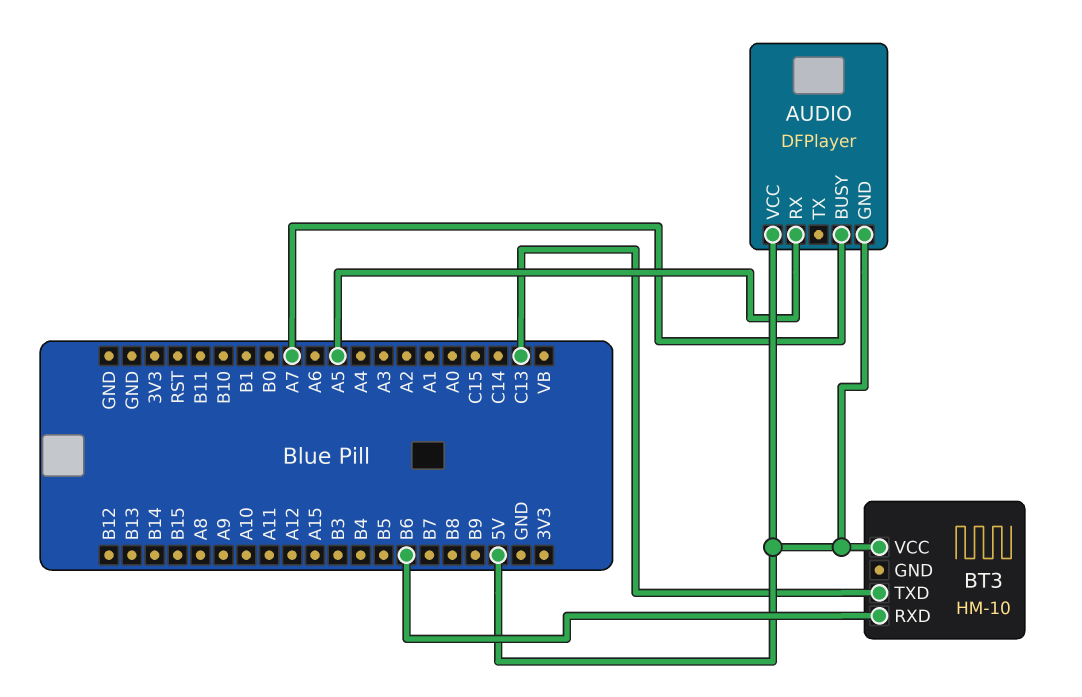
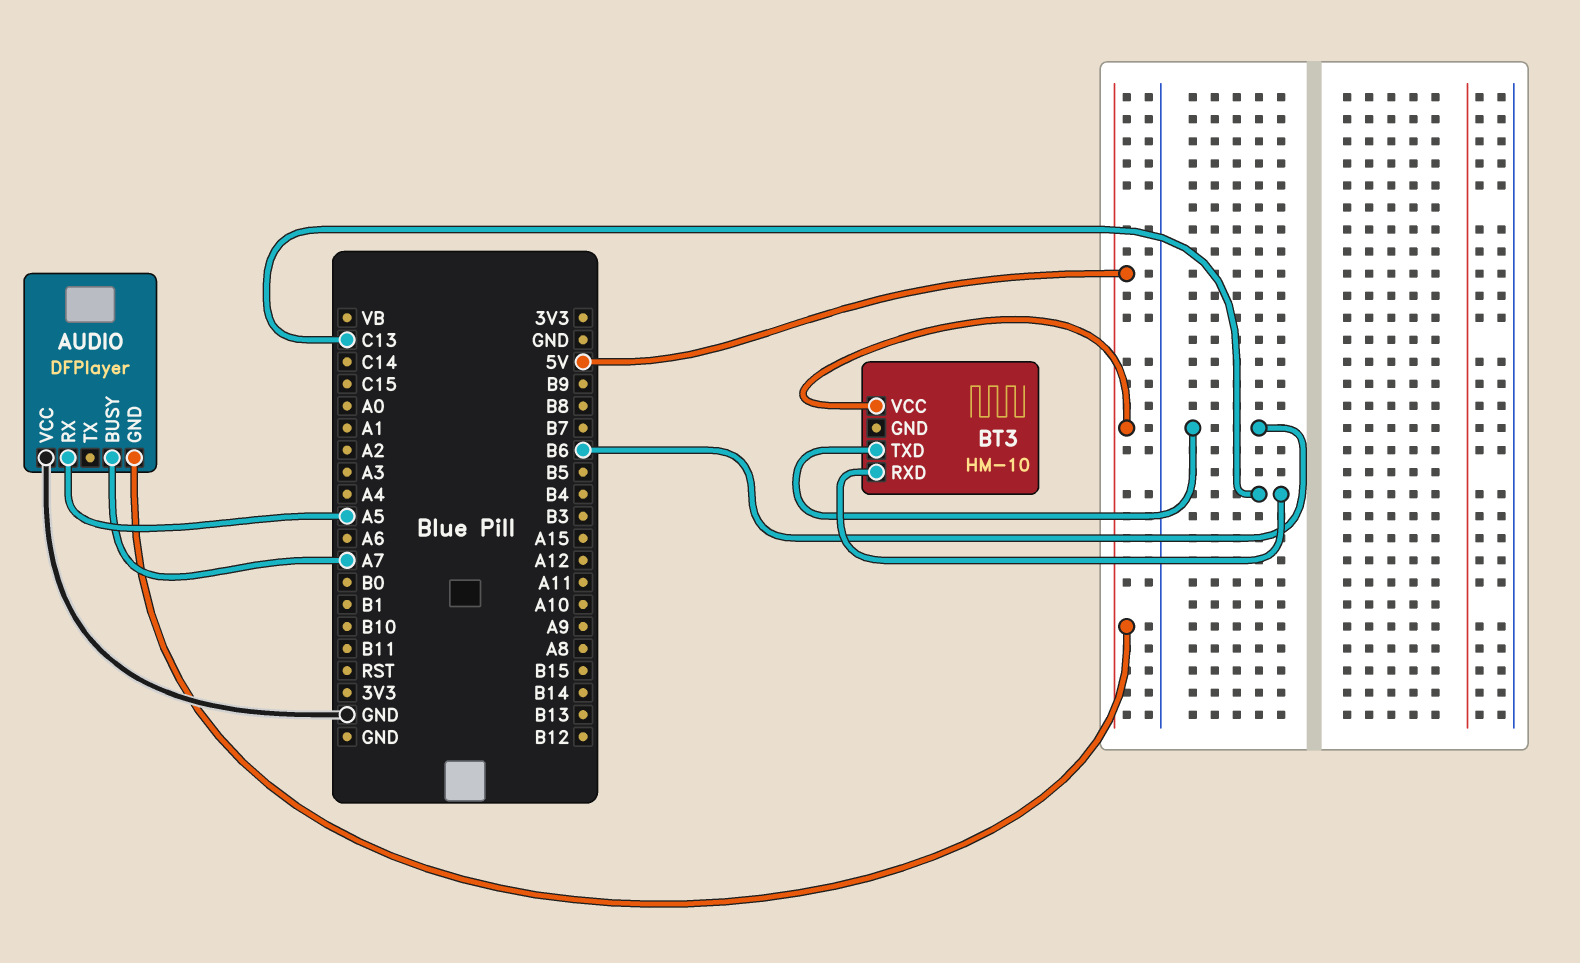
AUDIO pin VCC: 5V -> GND
BT3 pin RXD: B6 -> C13
BT3 pin TXD: C13 -> B6

